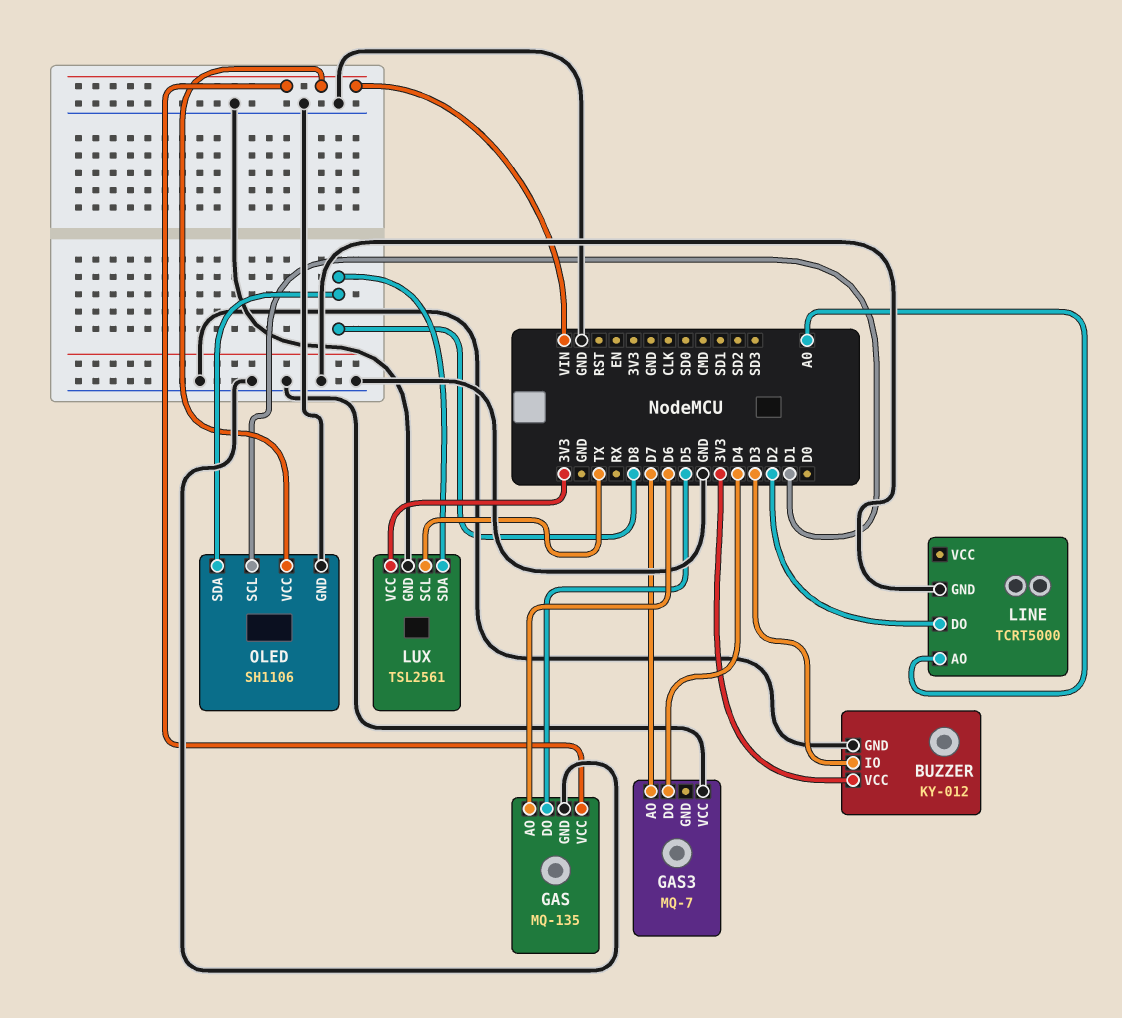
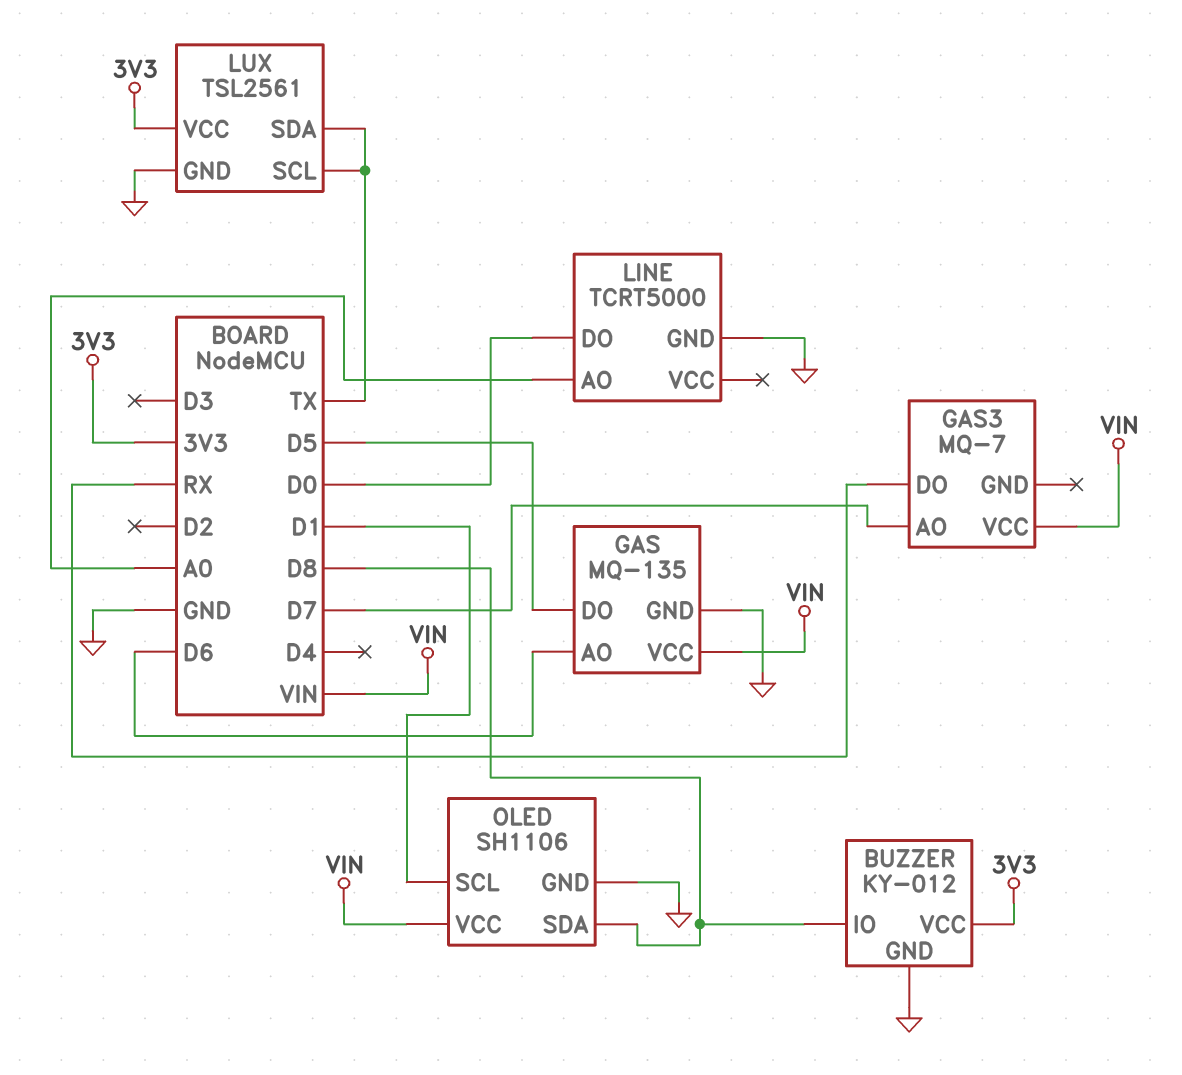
BUZZER pin IO: D3 -> D8
GAS3 pin DO: D4 -> RX
GAS3 pin VCC: GND -> VIN
LINE pin DO: D2 -> D0
LUX pin SDA: D8 -> TX

